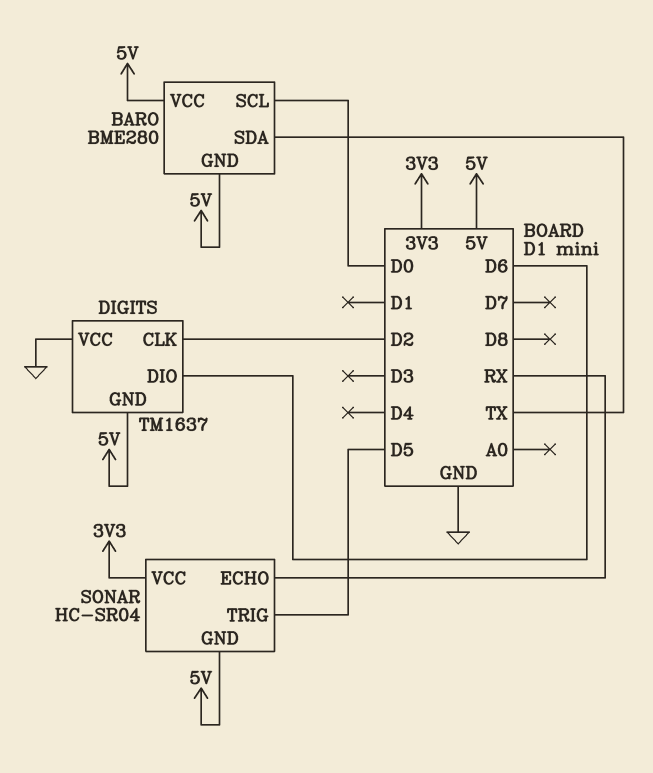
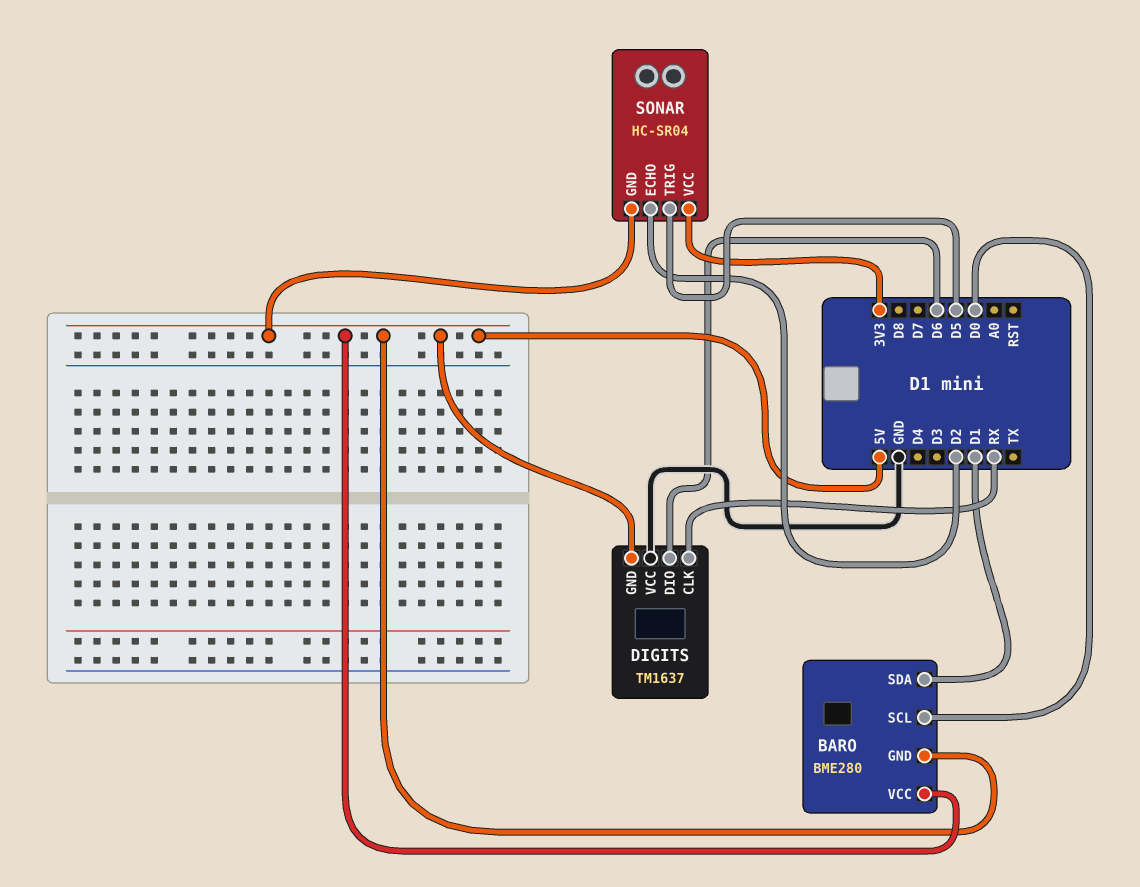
BARO pin SDA: TX -> D1
DIGITS pin CLK: D2 -> RX
SONAR pin ECHO: RX -> D2

